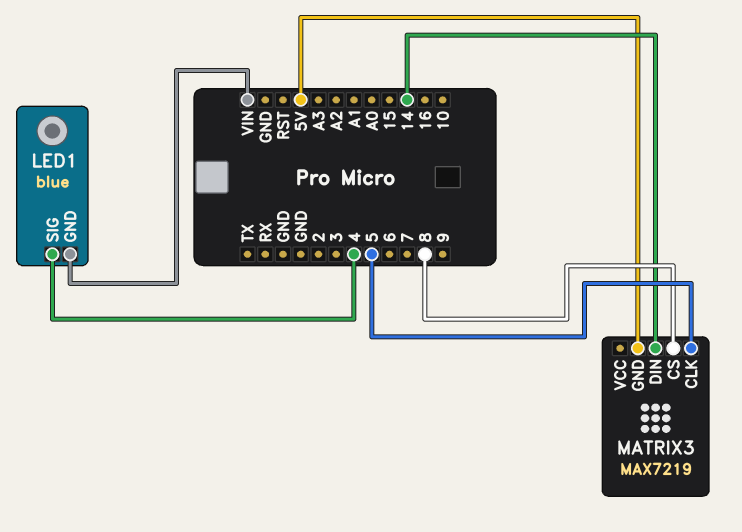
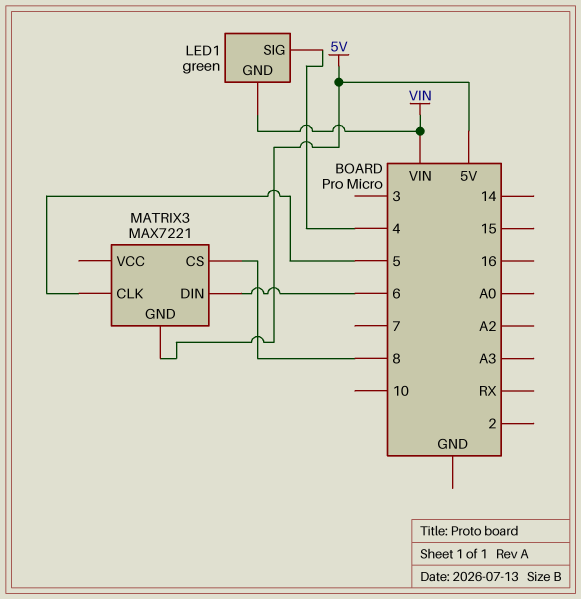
LED1: blue -> green
MATRIX3: MAX7219 -> MAX7221
MATRIX3 pin DIN: 14 -> 6

